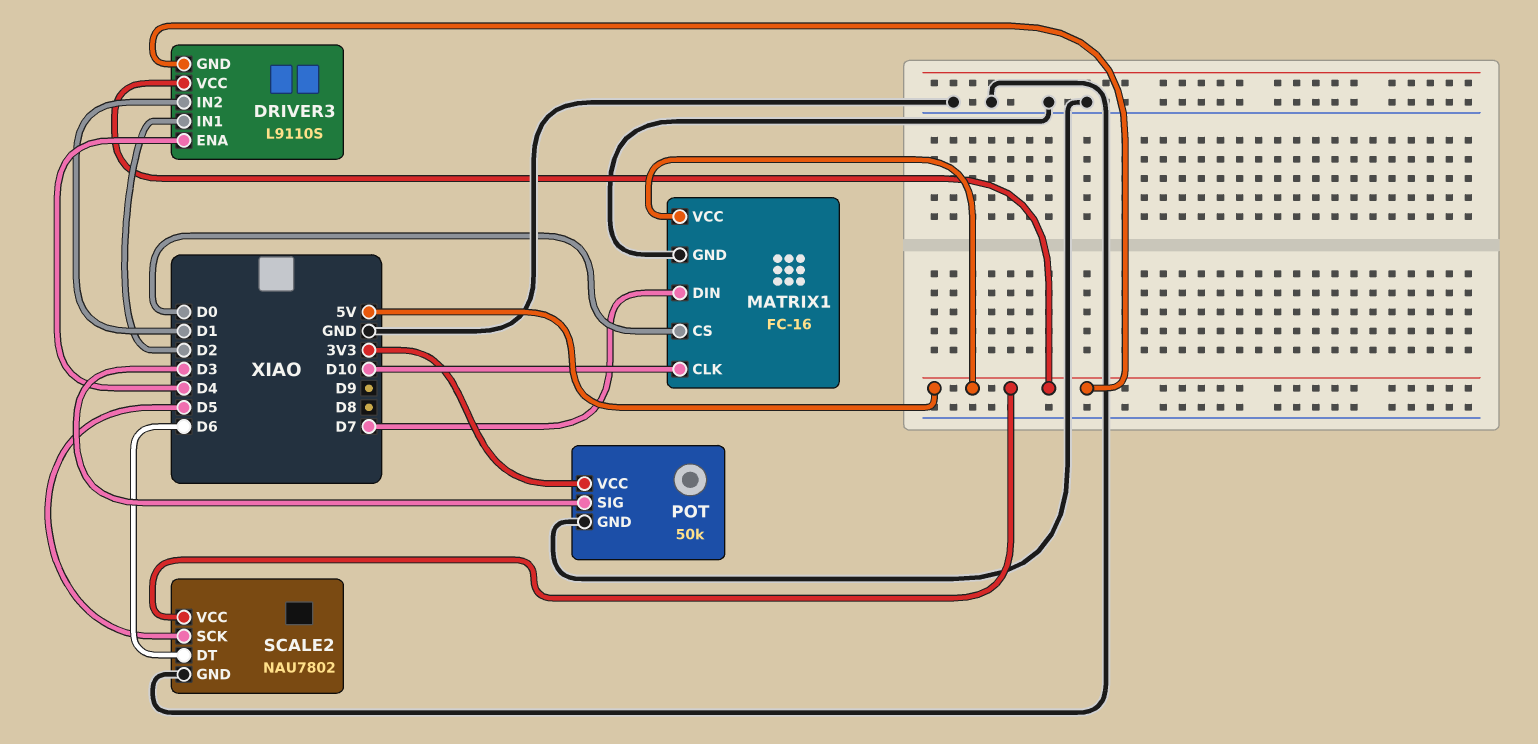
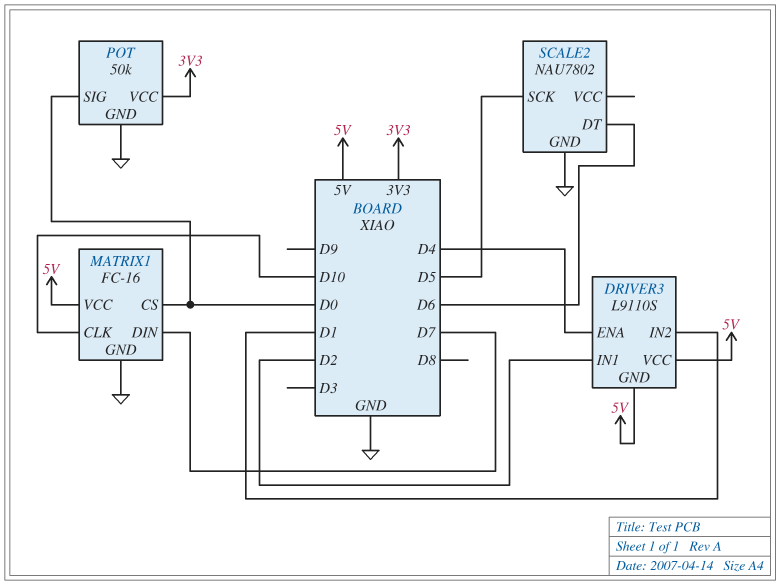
POT pin SIG: D3 -> D0
SCALE2 pin VCC: 5V -> none

